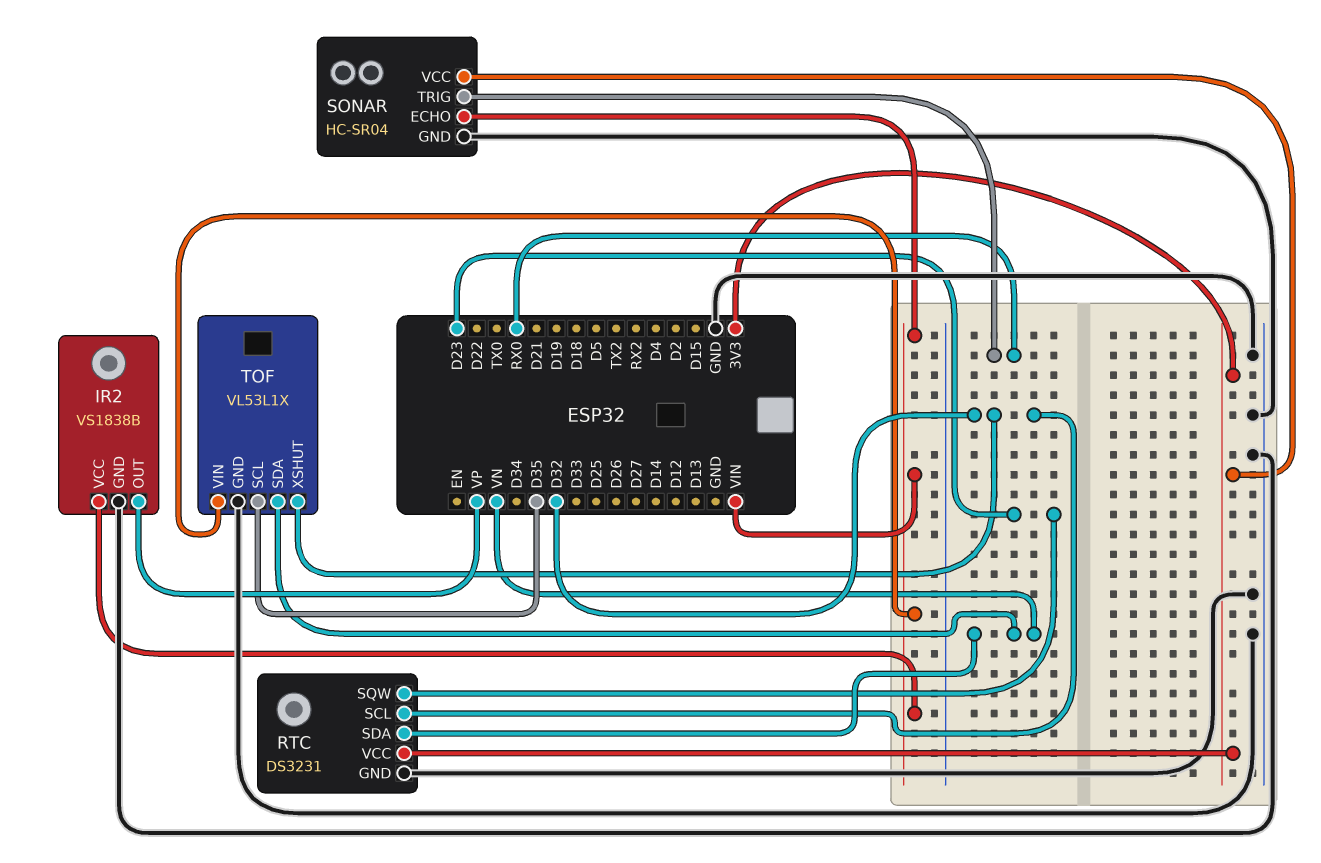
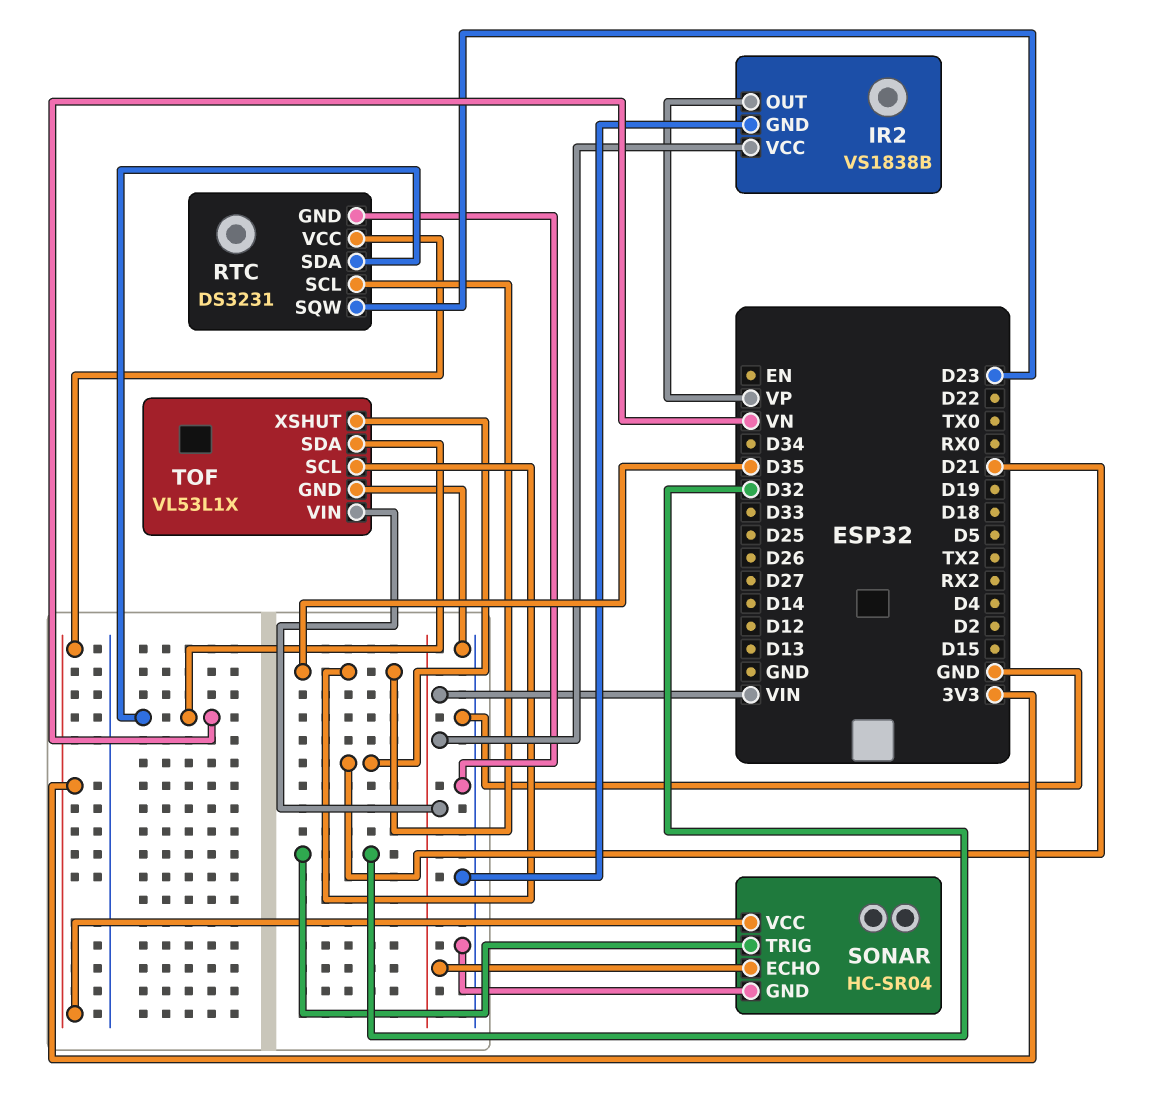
RTC pin SCL: D32 -> D35
SONAR pin TRIG: RX0 -> D32
TOF pin XSHUT: D32 -> D21

